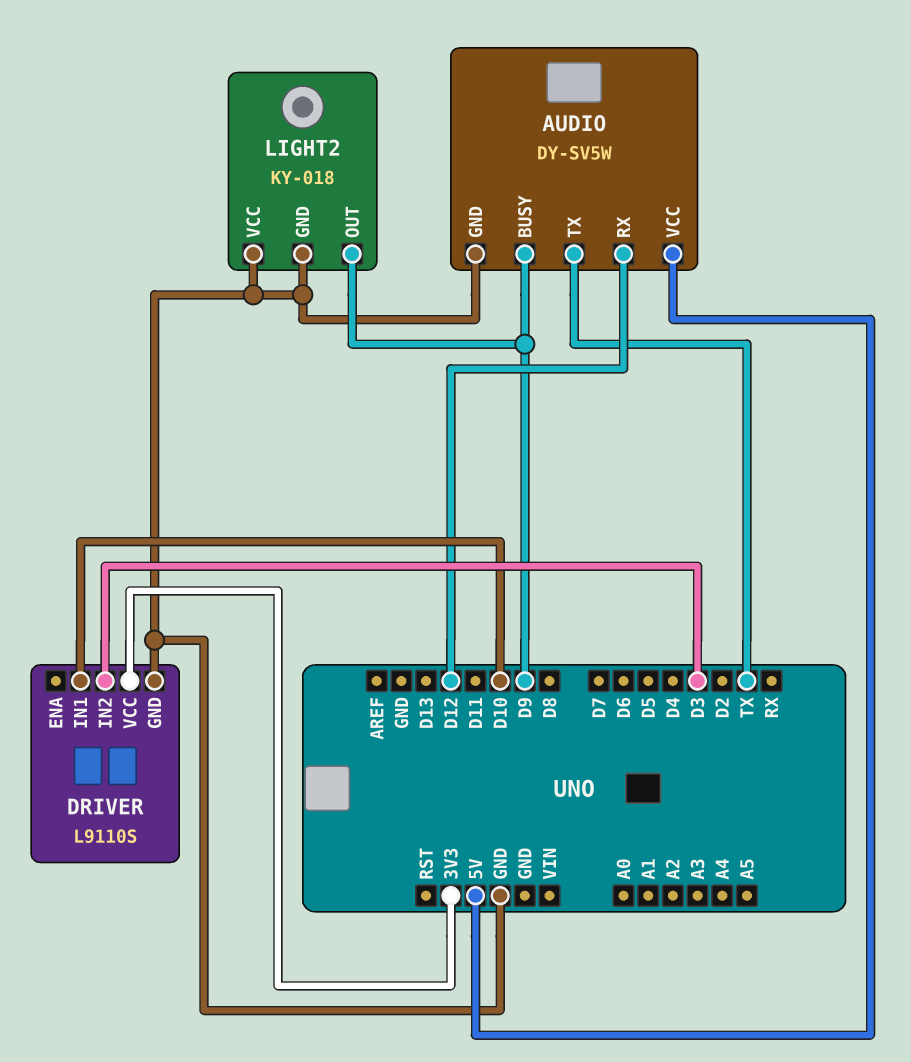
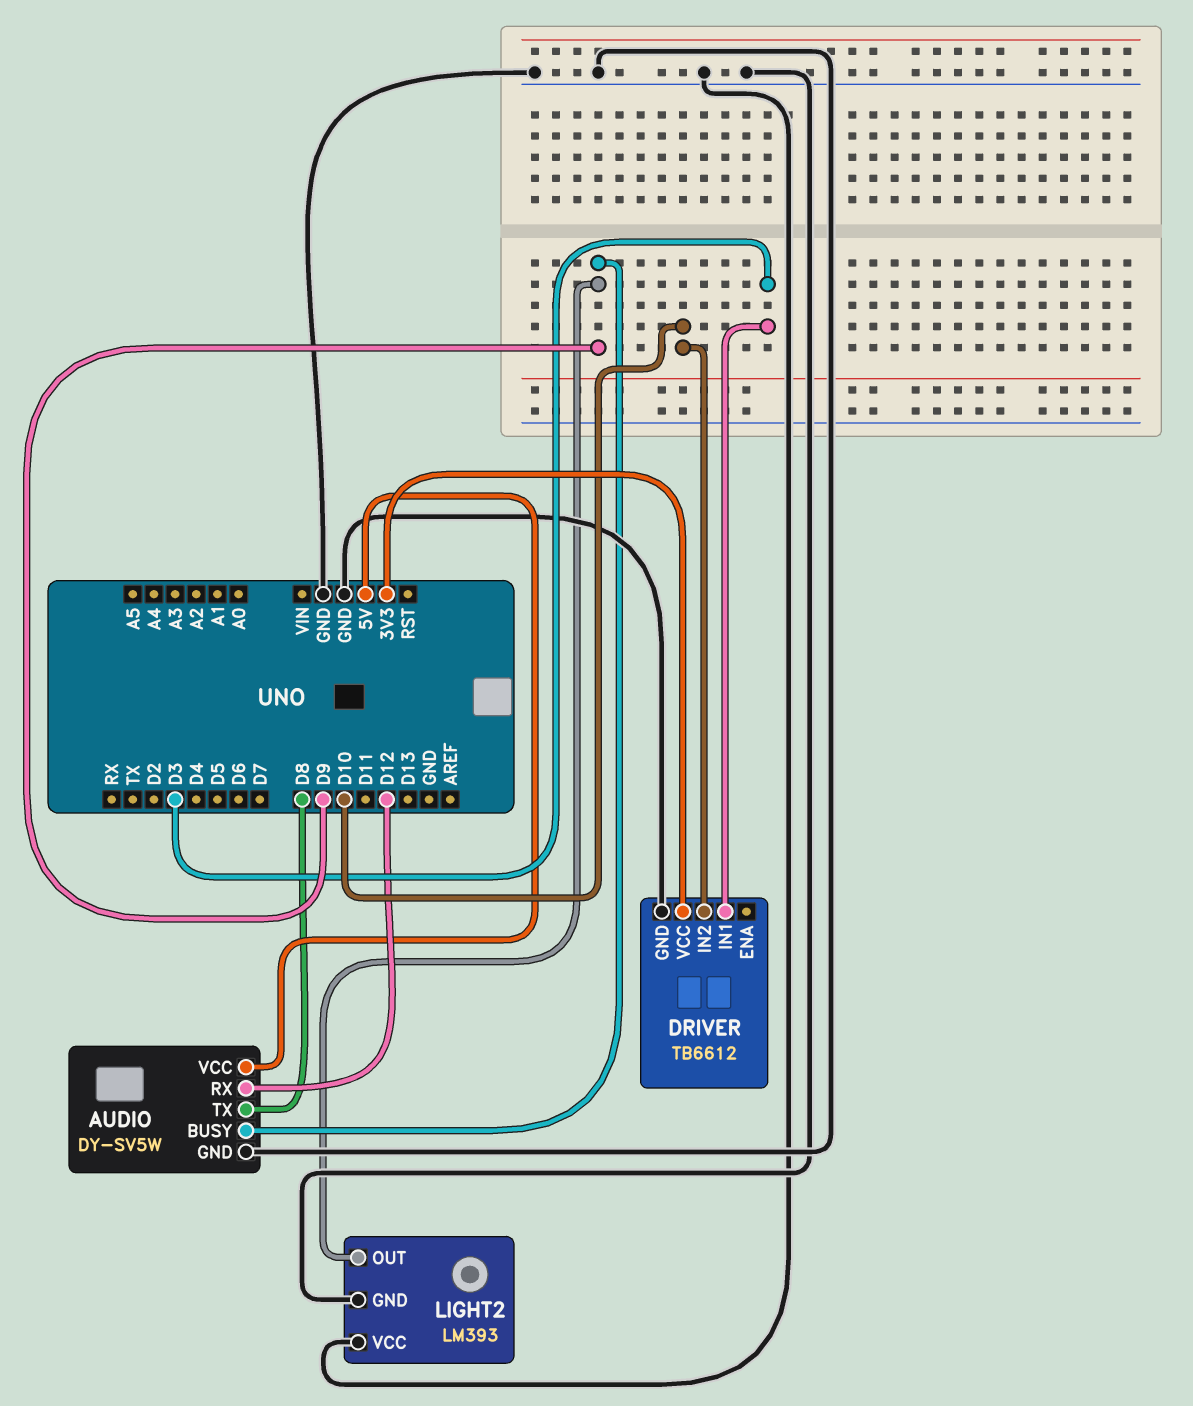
AUDIO pin TX: TX -> D8
DRIVER: L9110S -> TB6612
DRIVER pin IN1: D10 -> D3
DRIVER pin IN2: D3 -> D10
LIGHT2: KY-018 -> LM393

